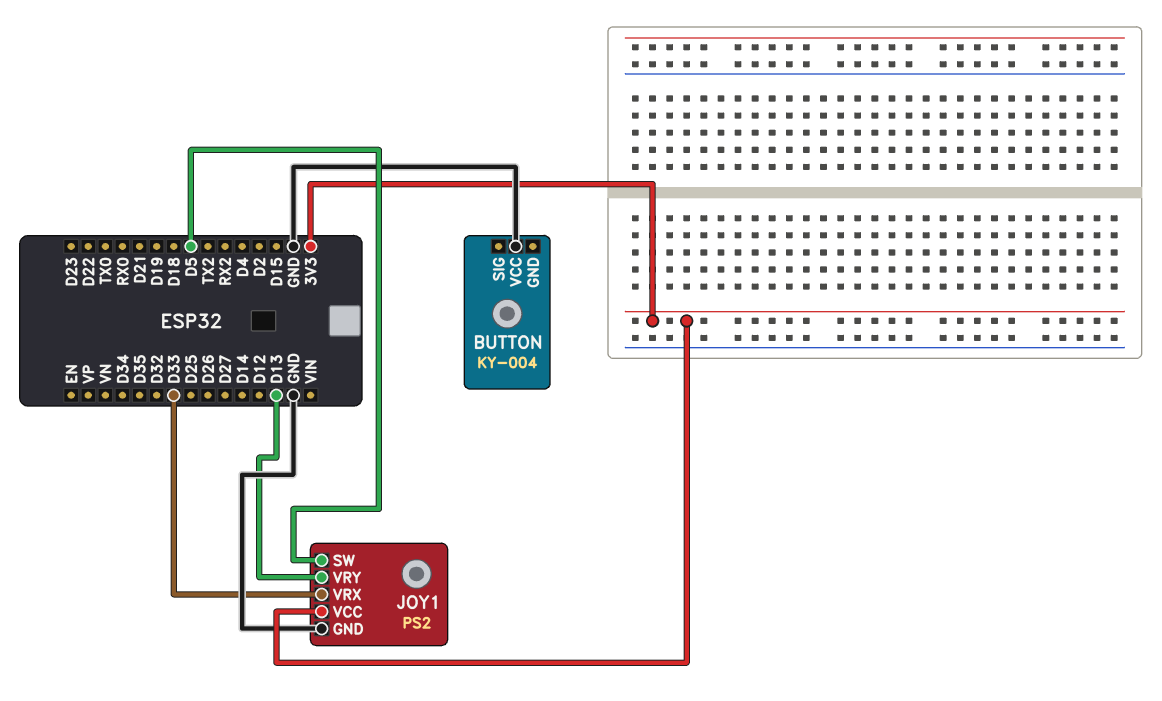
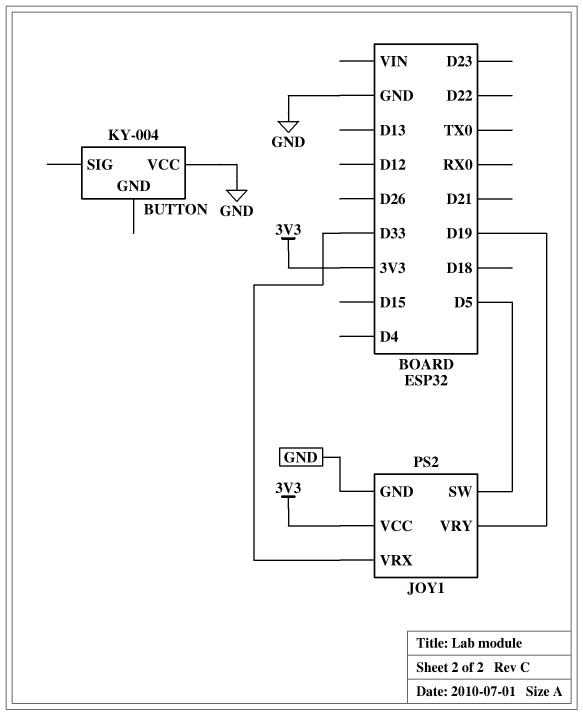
JOY1 pin VRY: D13 -> D19

